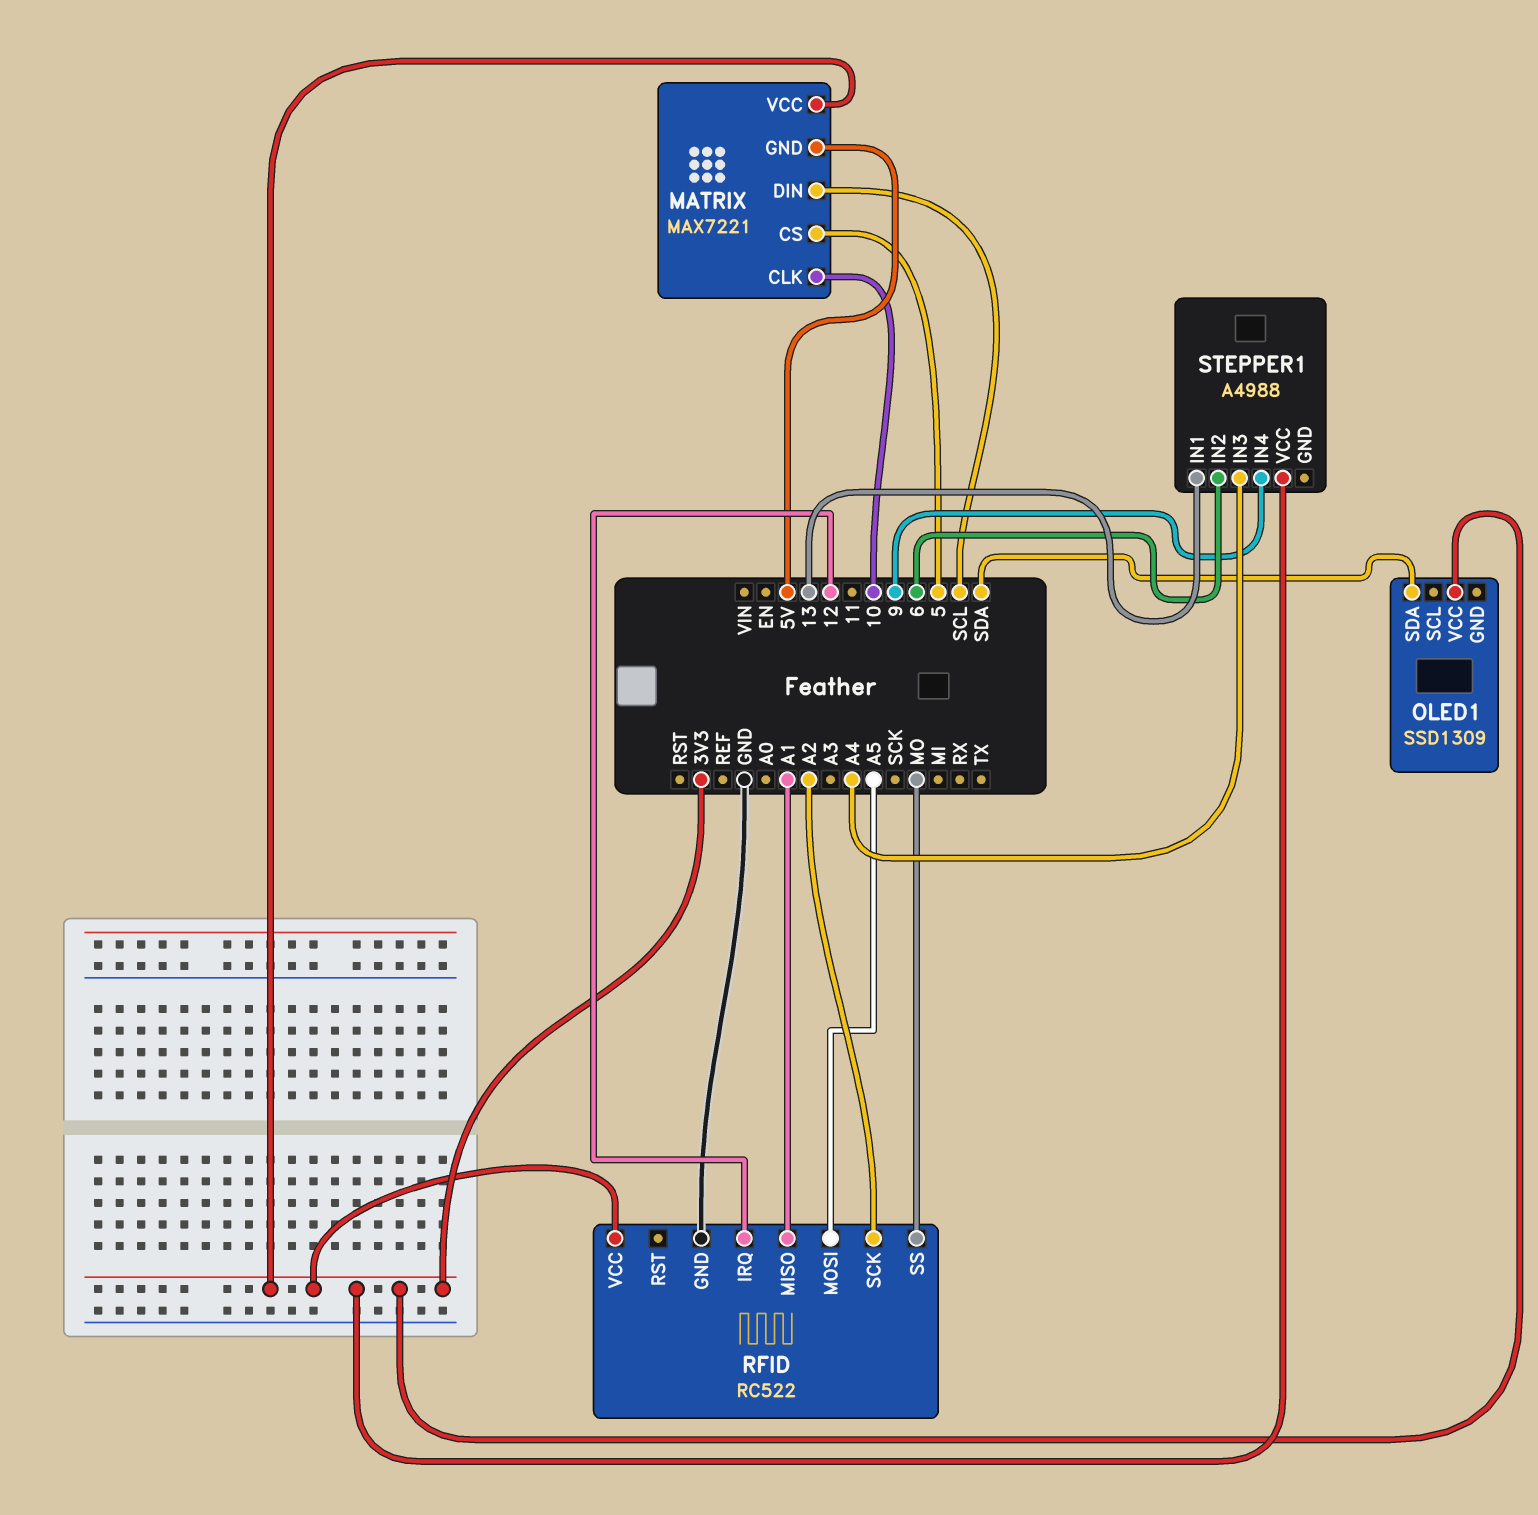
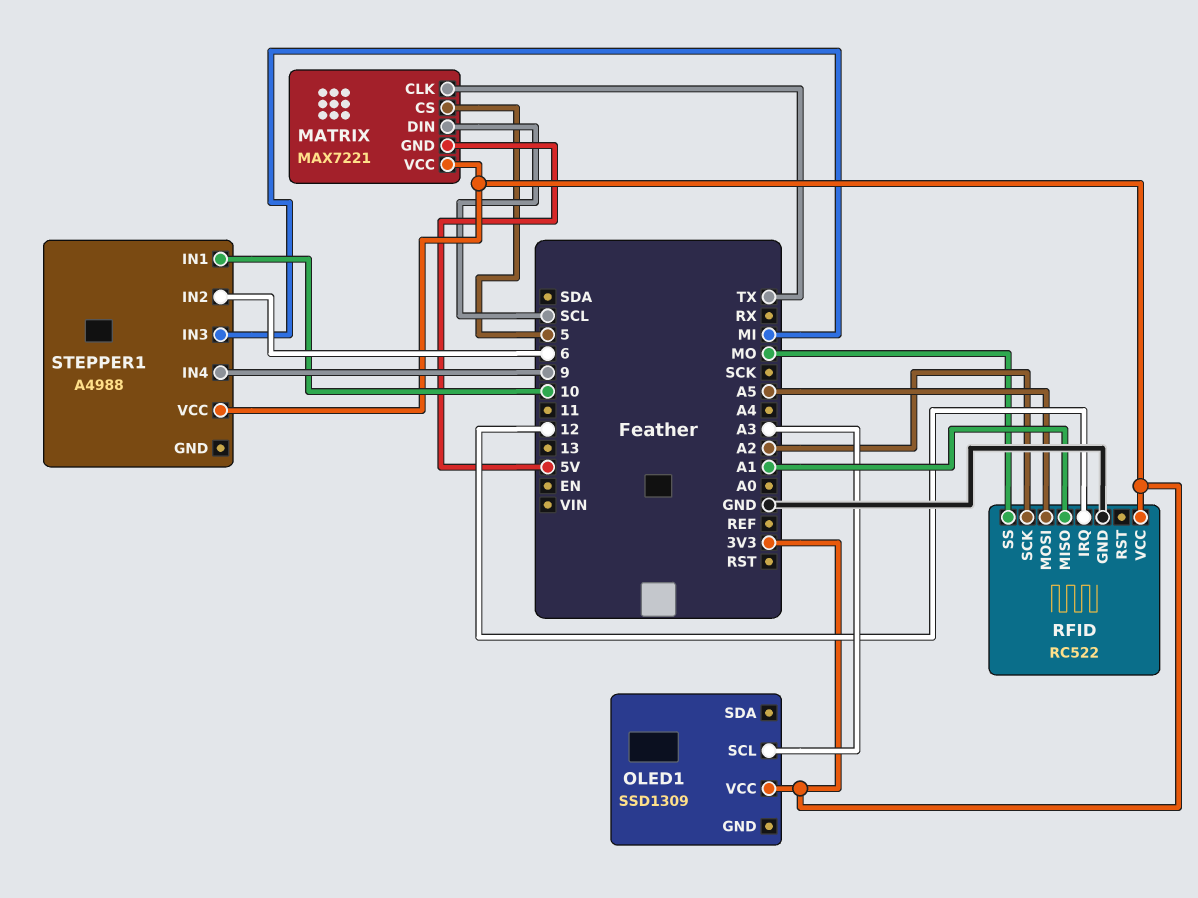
MATRIX pin CLK: 10 -> TX
OLED1 pin SCL: none -> A3
OLED1 pin SDA: SDA -> none
STEPPER1 pin IN1: 13 -> 10
STEPPER1 pin IN3: A4 -> MI

